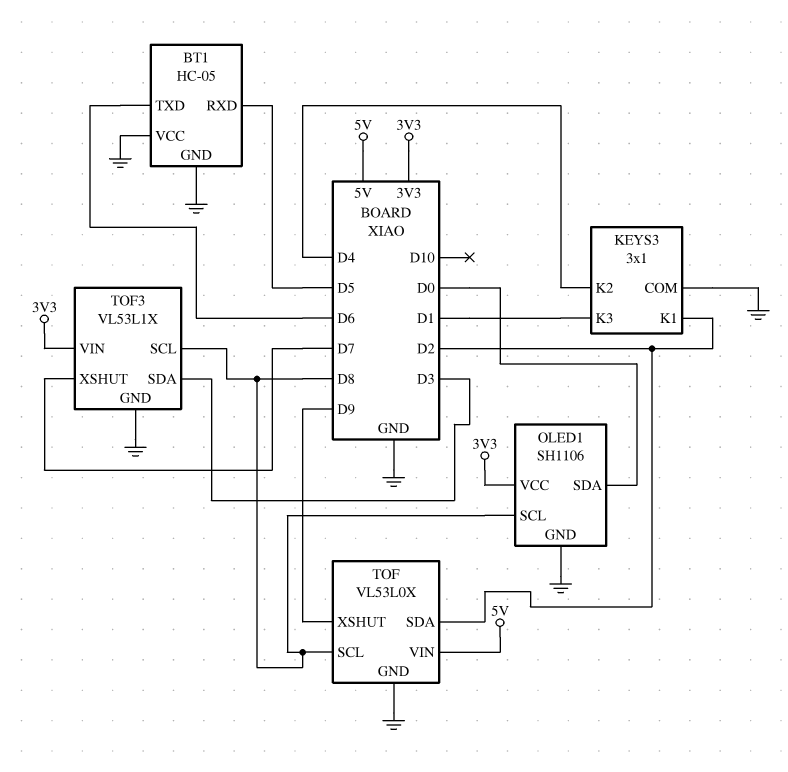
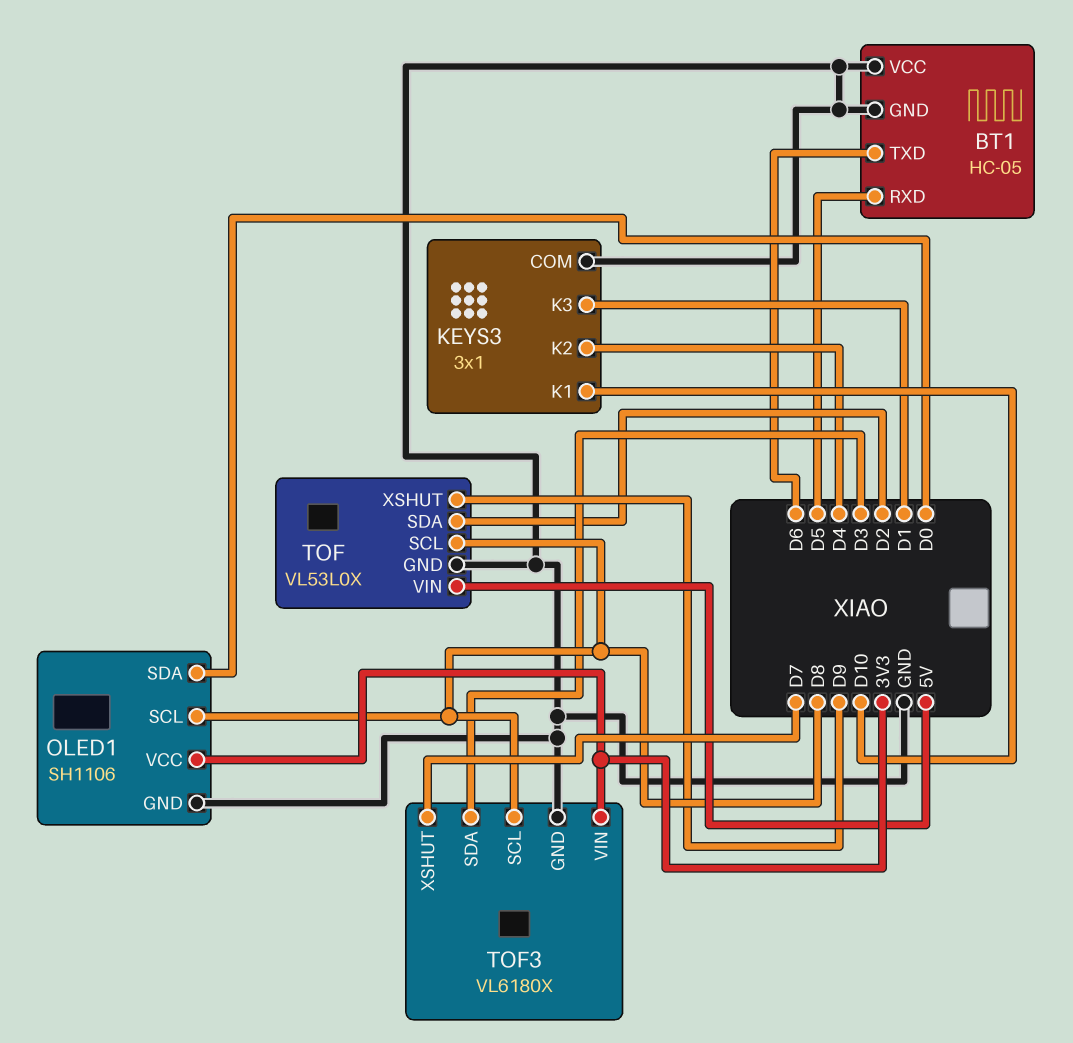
KEYS3 pin K1: D2 -> D10
TOF3: VL53L1X -> VL6180X

